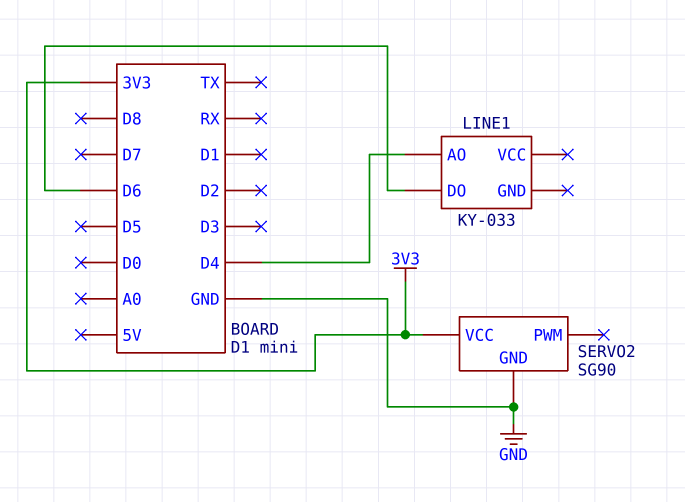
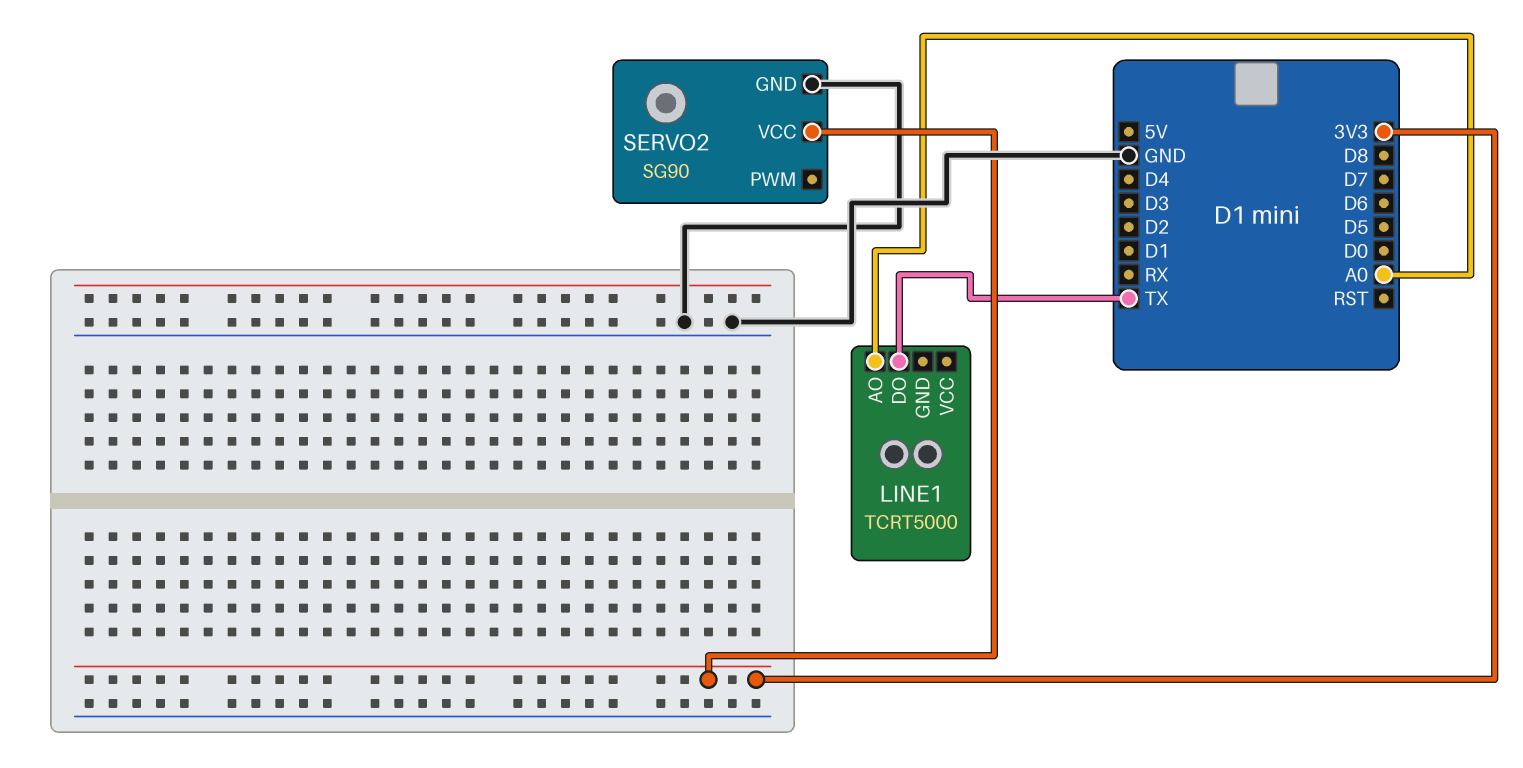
LINE1: KY-033 -> TCRT5000
LINE1 pin AO: D4 -> A0
LINE1 pin DO: D6 -> TX

